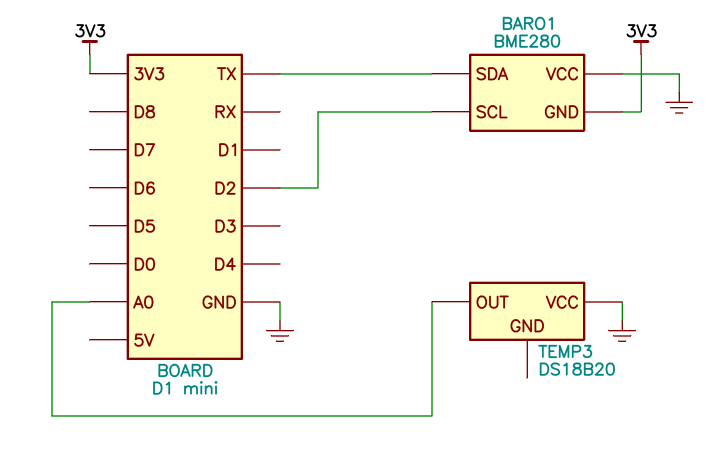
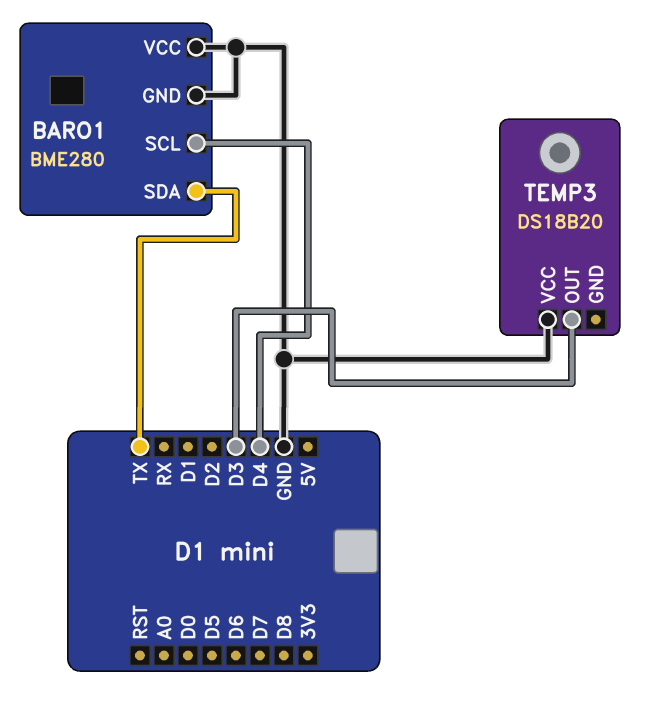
BARO1 pin GND: 3V3 -> GND
BARO1 pin SCL: D2 -> D4
TEMP3 pin OUT: A0 -> D3

